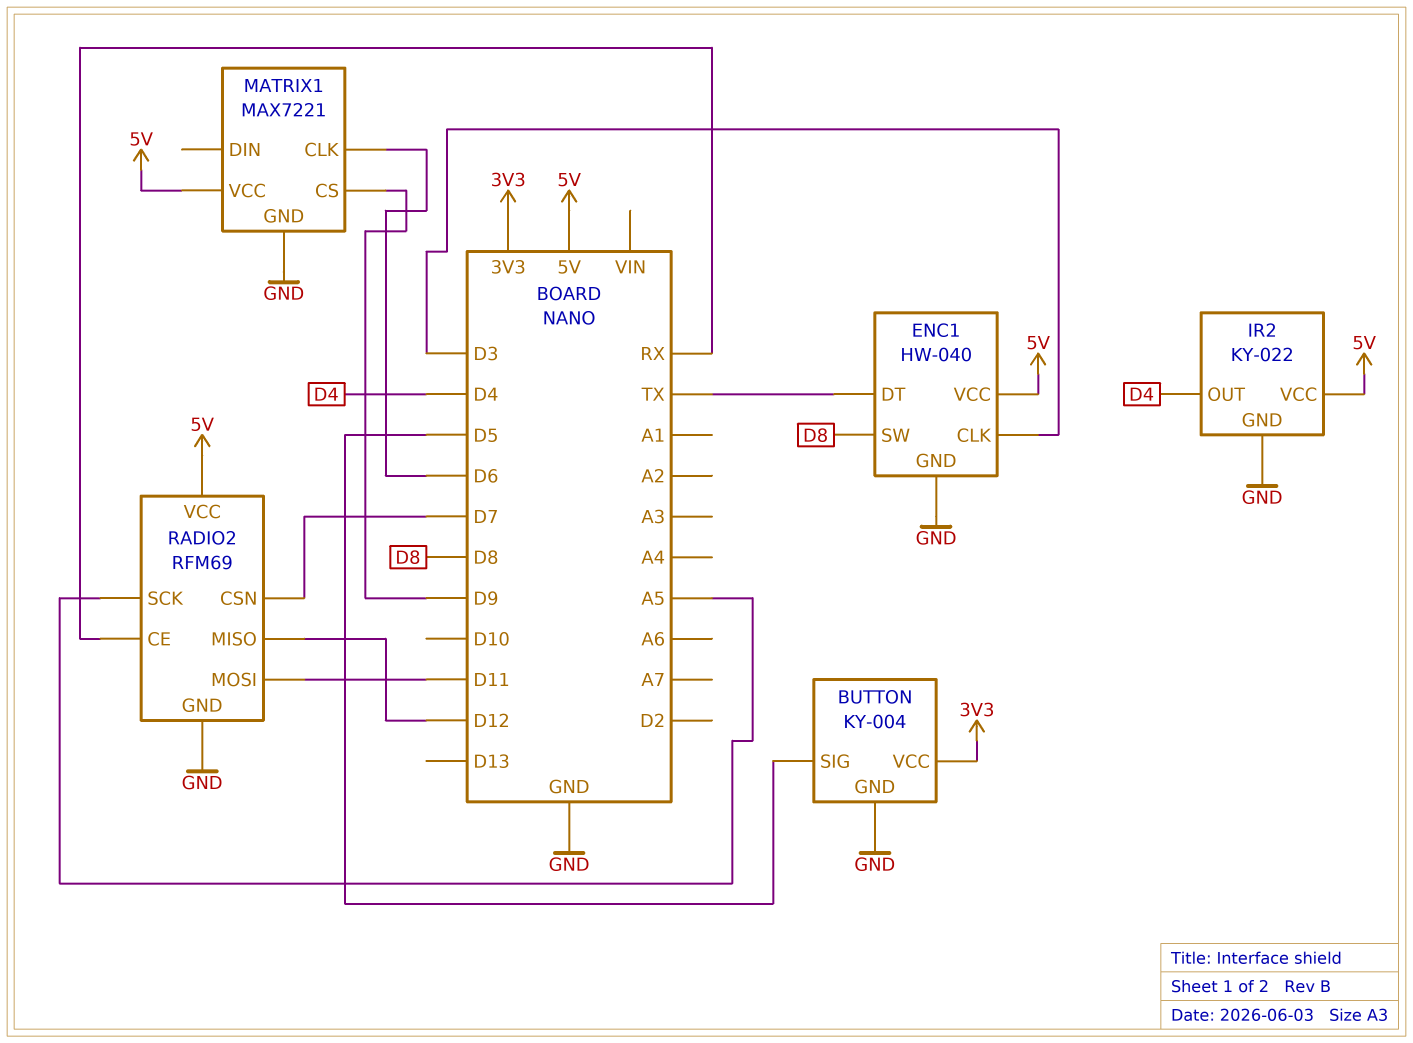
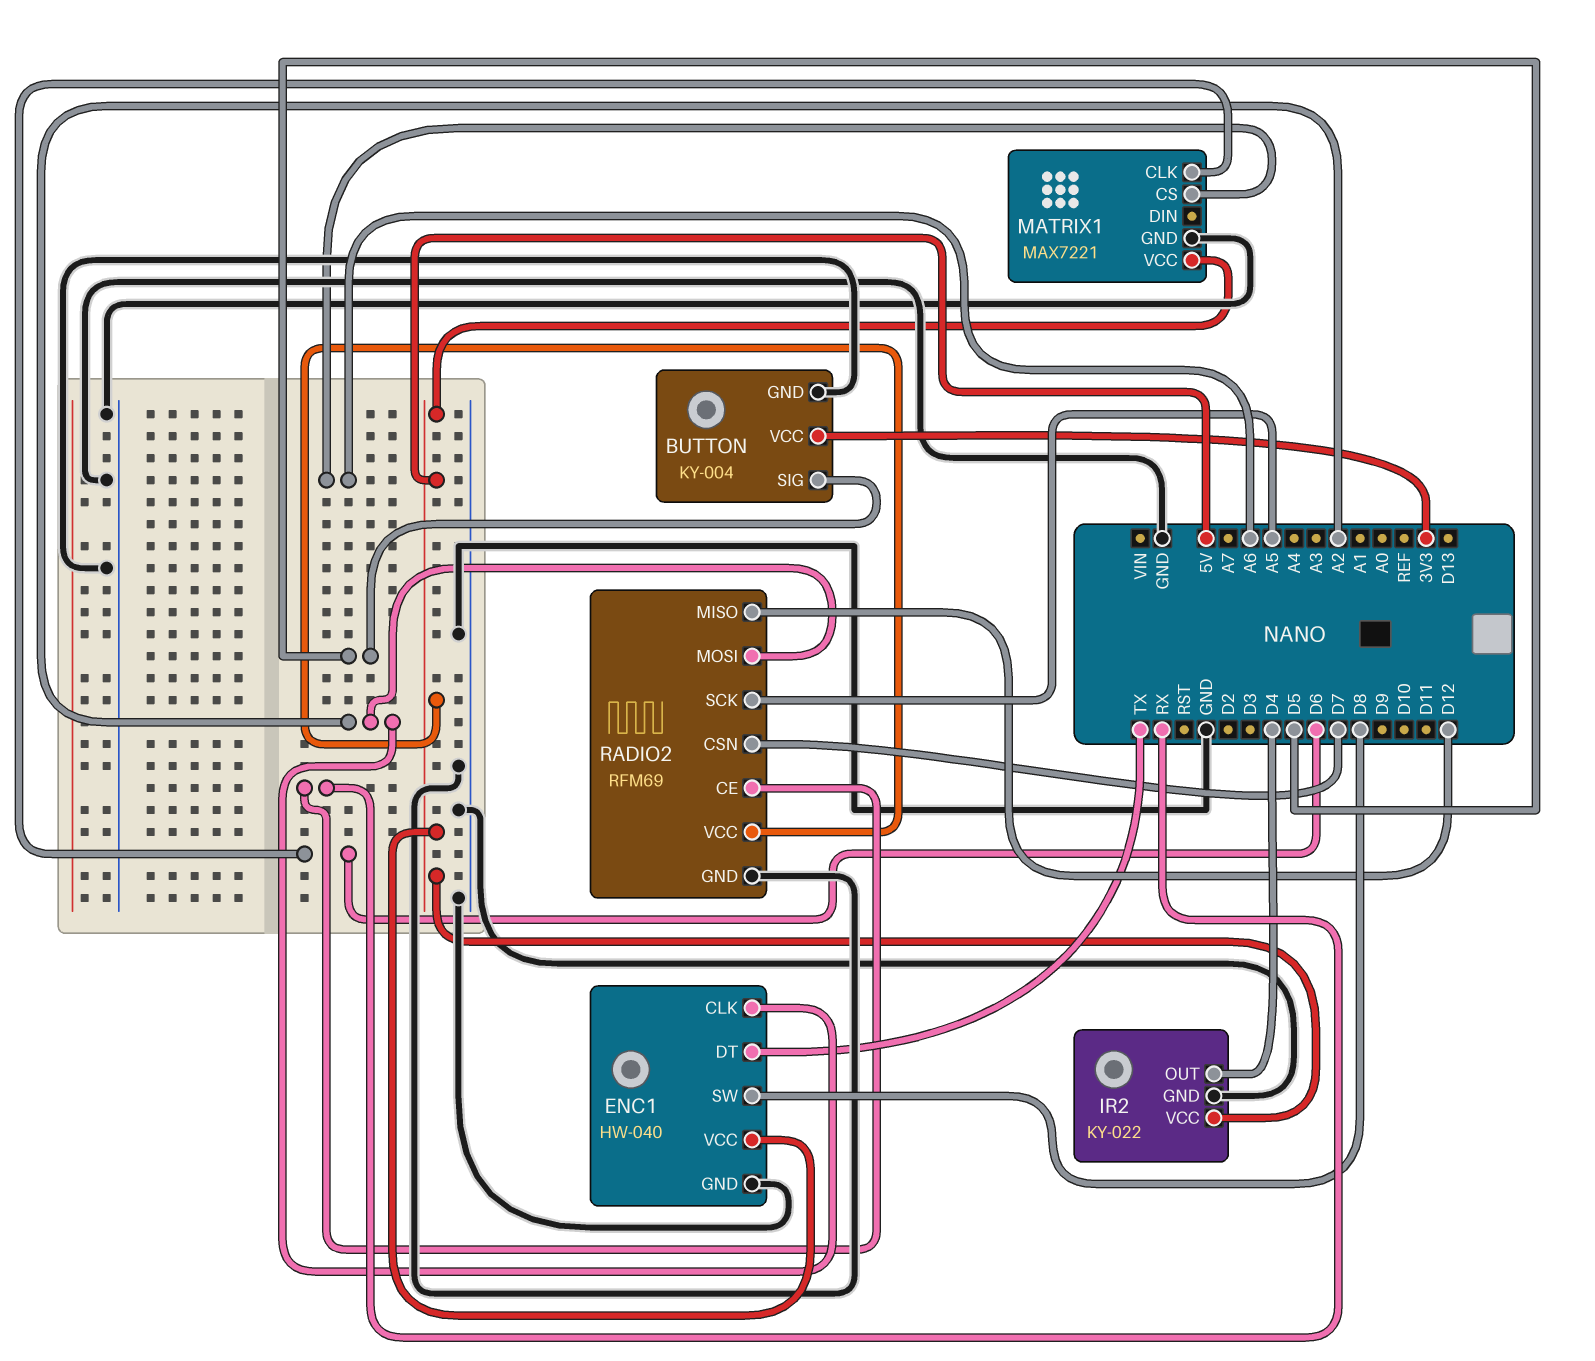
ENC1 pin CLK: D3 -> A2
MATRIX1 pin CS: D9 -> A6
RADIO2 pin MOSI: D11 -> A2

